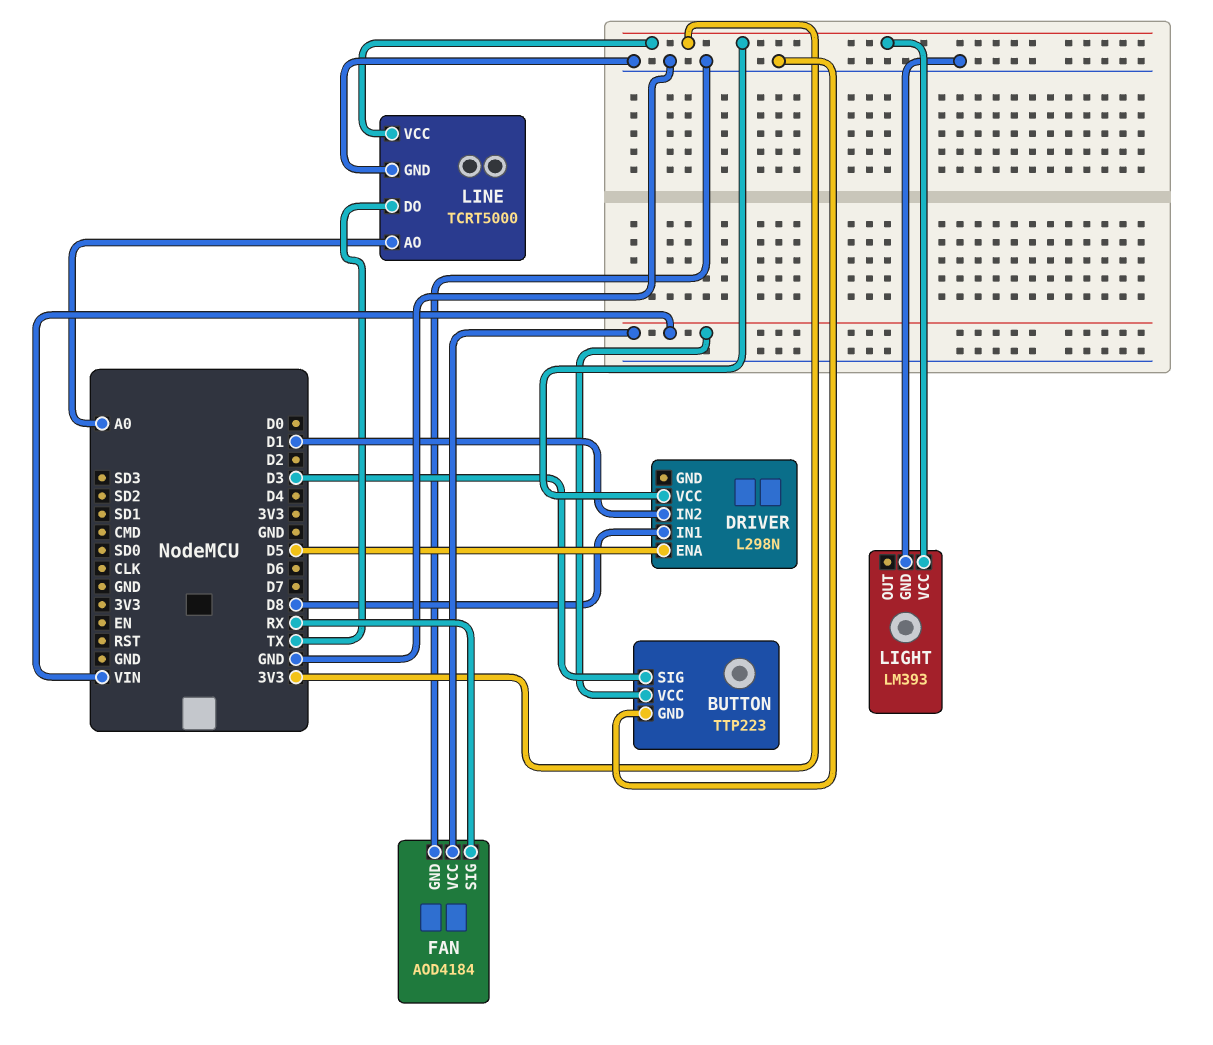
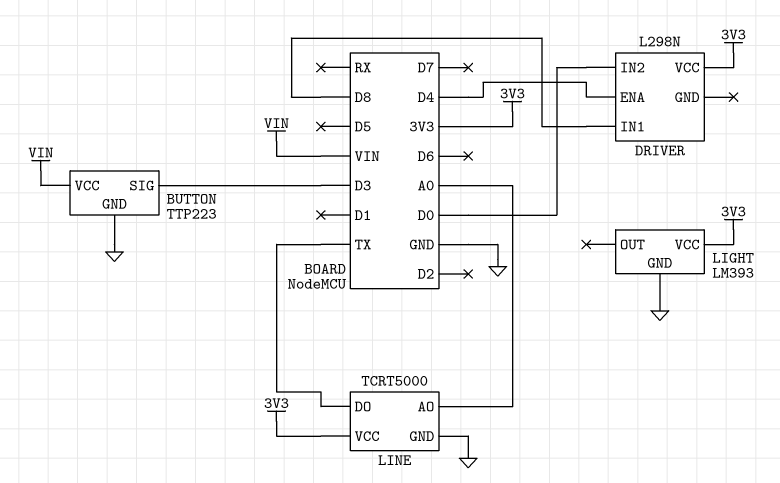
DRIVER pin ENA: D5 -> D4
DRIVER pin IN2: D1 -> D0
FAN: AOD4184 -> none
FAN pin GND: GND -> none
FAN pin SIG: RX -> none
FAN pin VCC: VIN -> none

